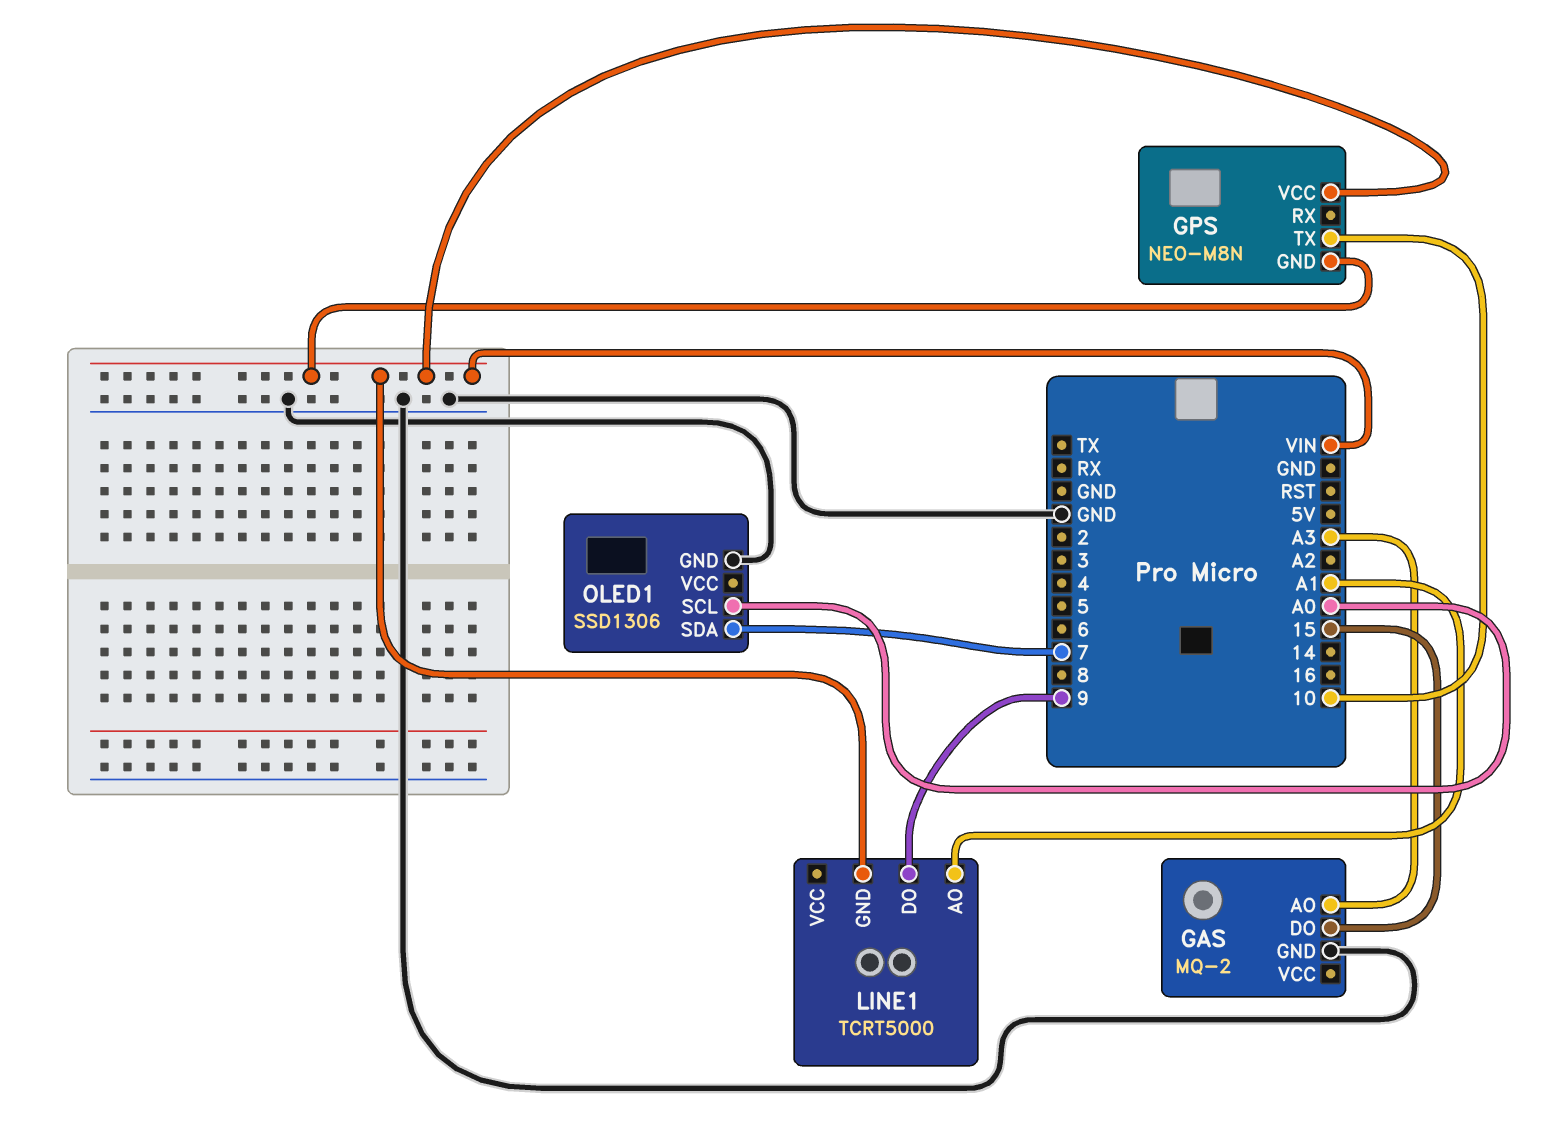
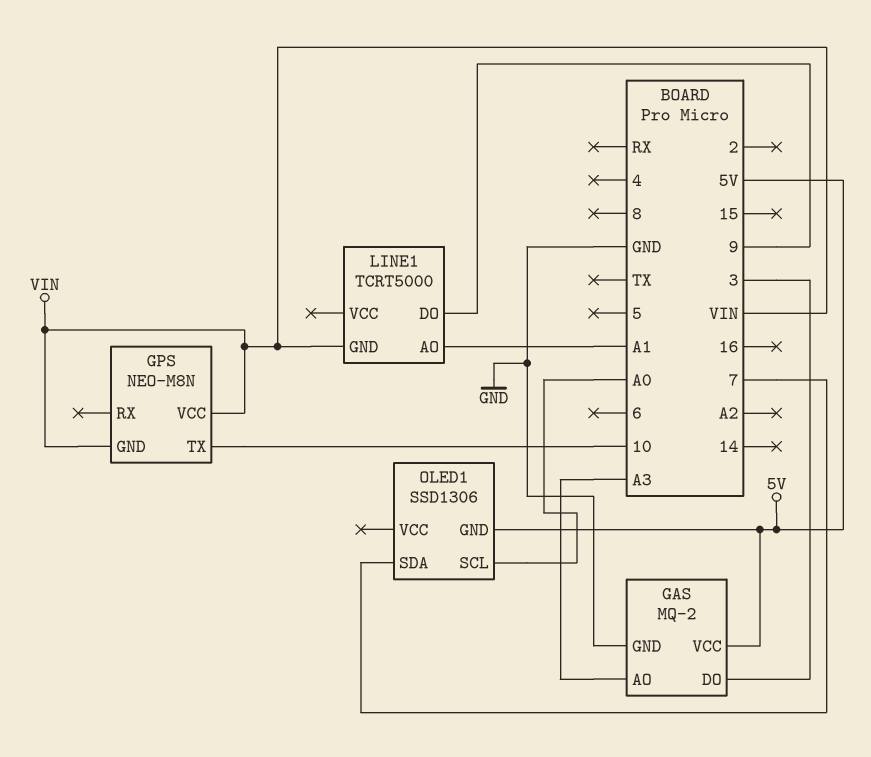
GAS pin DO: 15 -> 3
GAS pin VCC: none -> 5V
OLED1 pin GND: GND -> 5V

